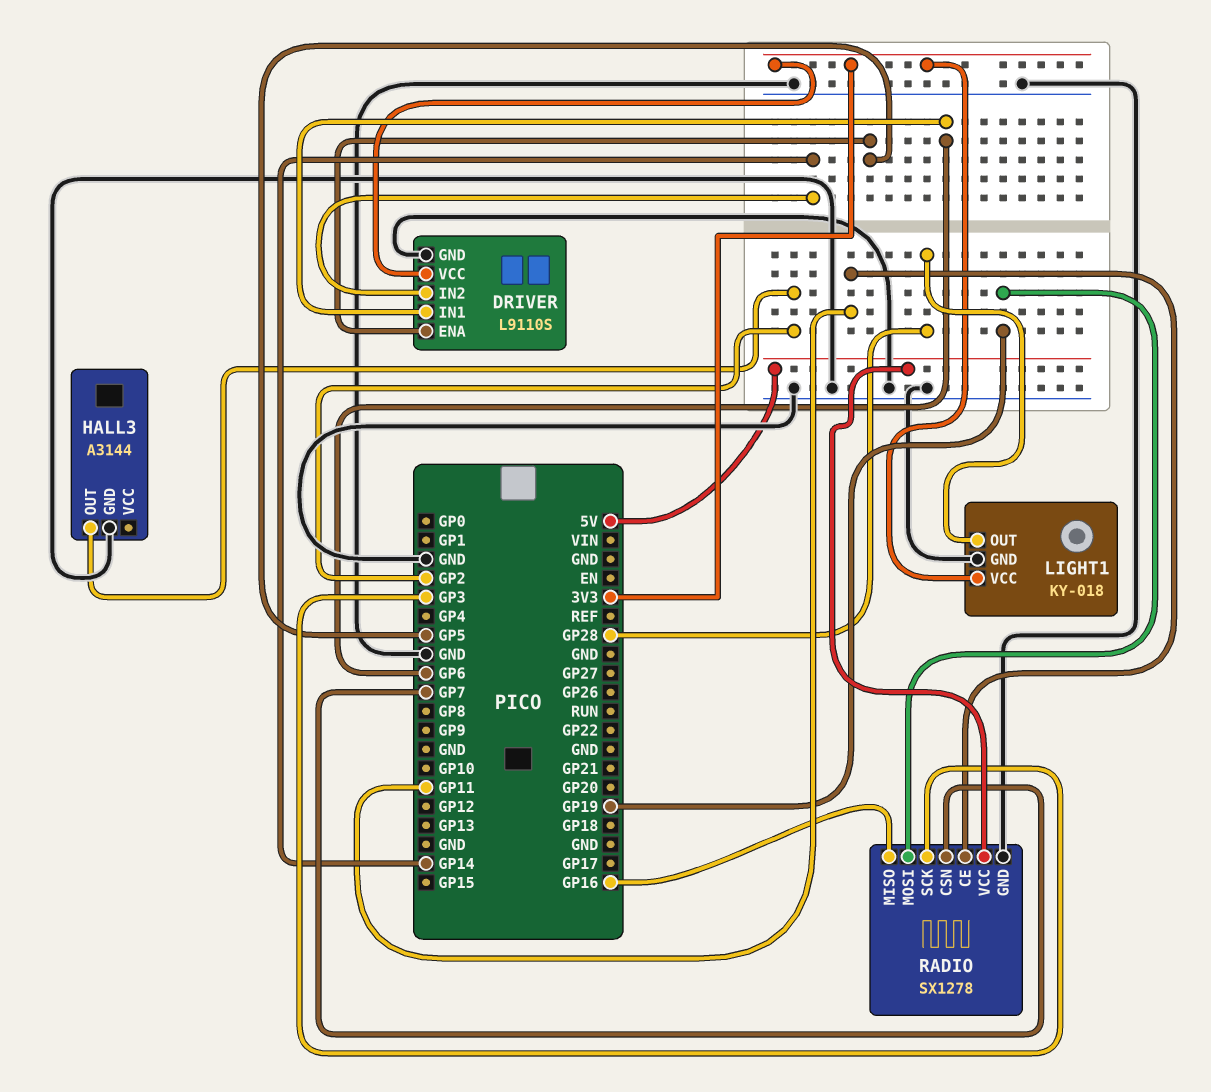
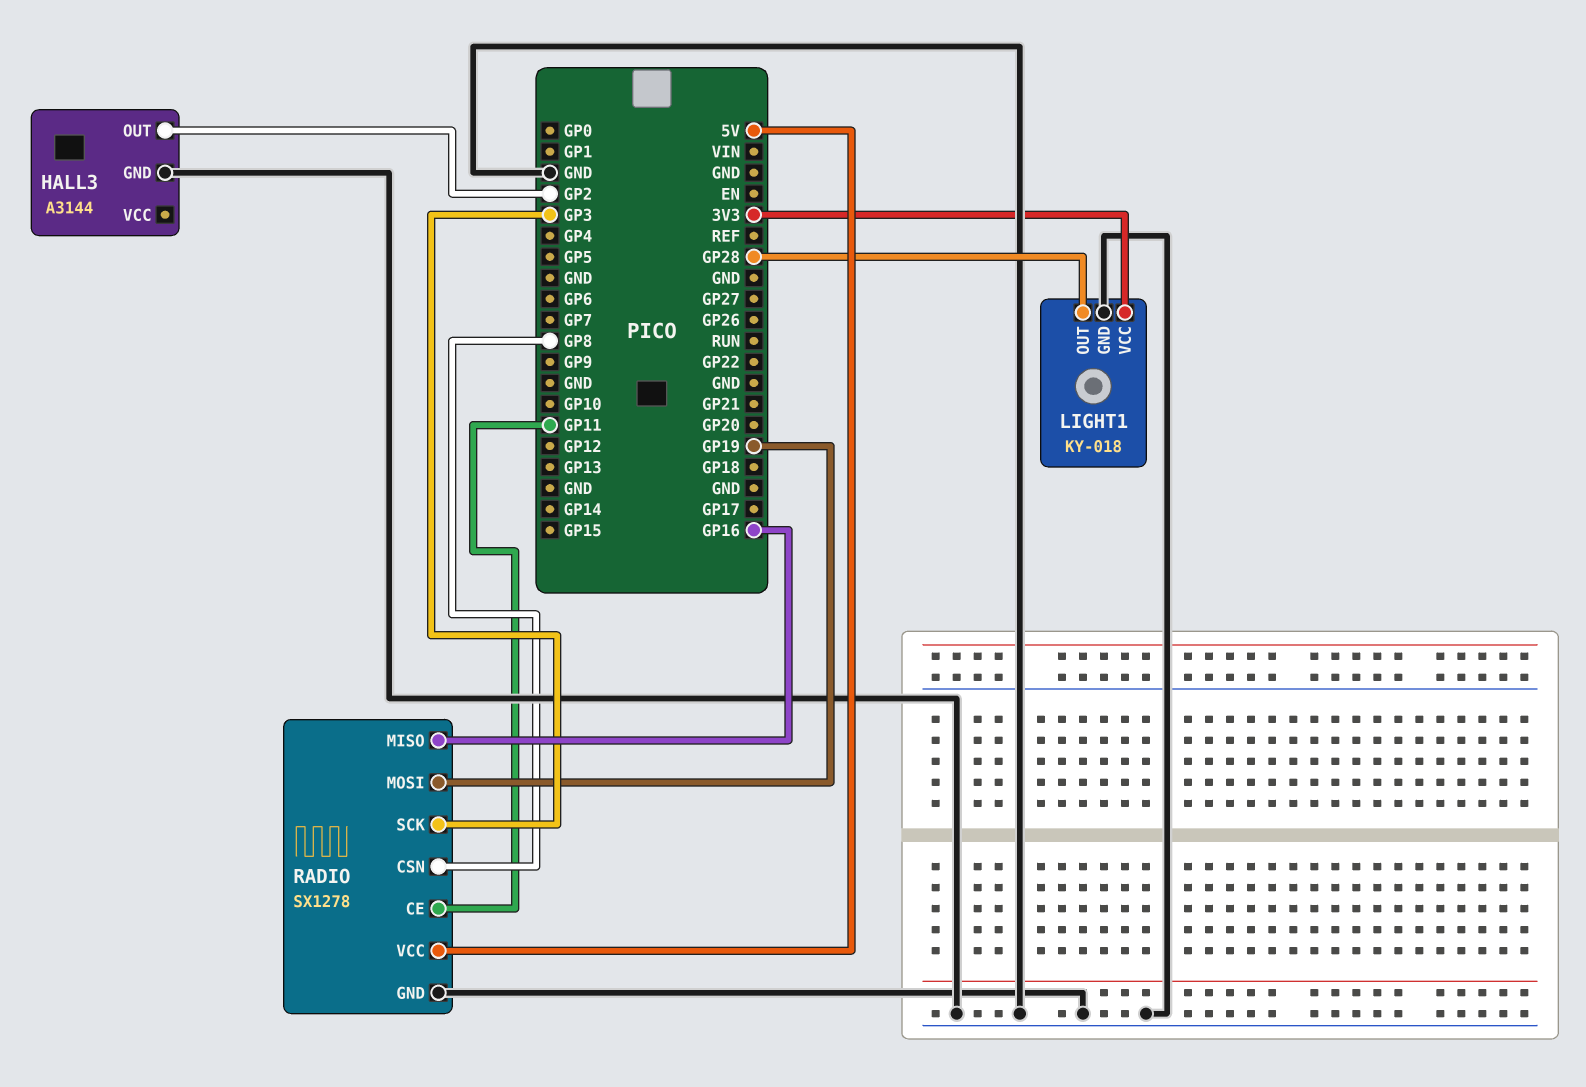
DRIVER: L9110S -> none
DRIVER pin ENA: GP5 -> none
DRIVER pin GND: GND -> none
DRIVER pin IN1: GP6 -> none
DRIVER pin IN2: GP14 -> none
DRIVER pin VCC: 3V3 -> none
RADIO pin CSN: GP7 -> GP8

